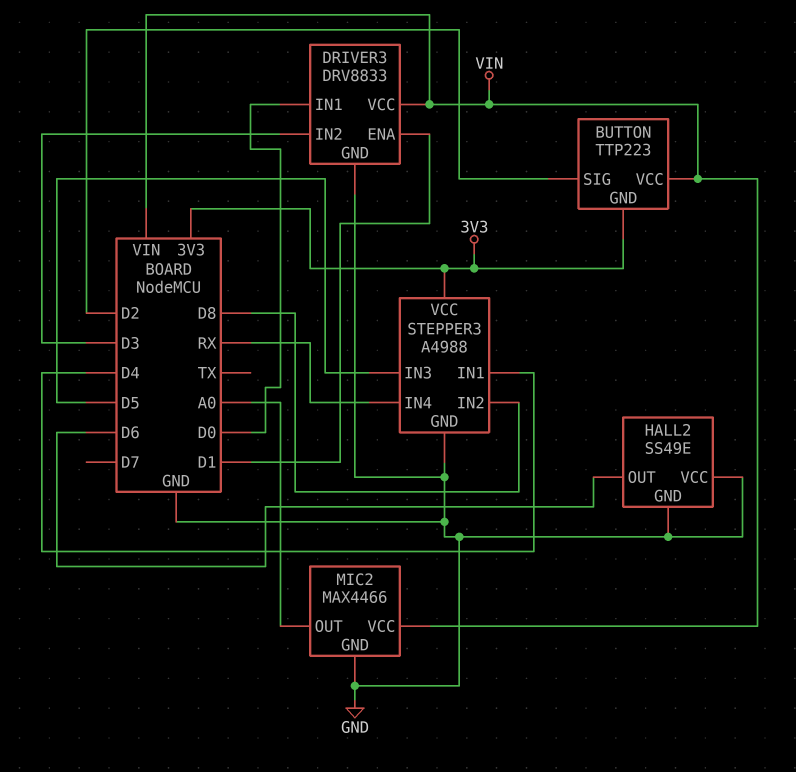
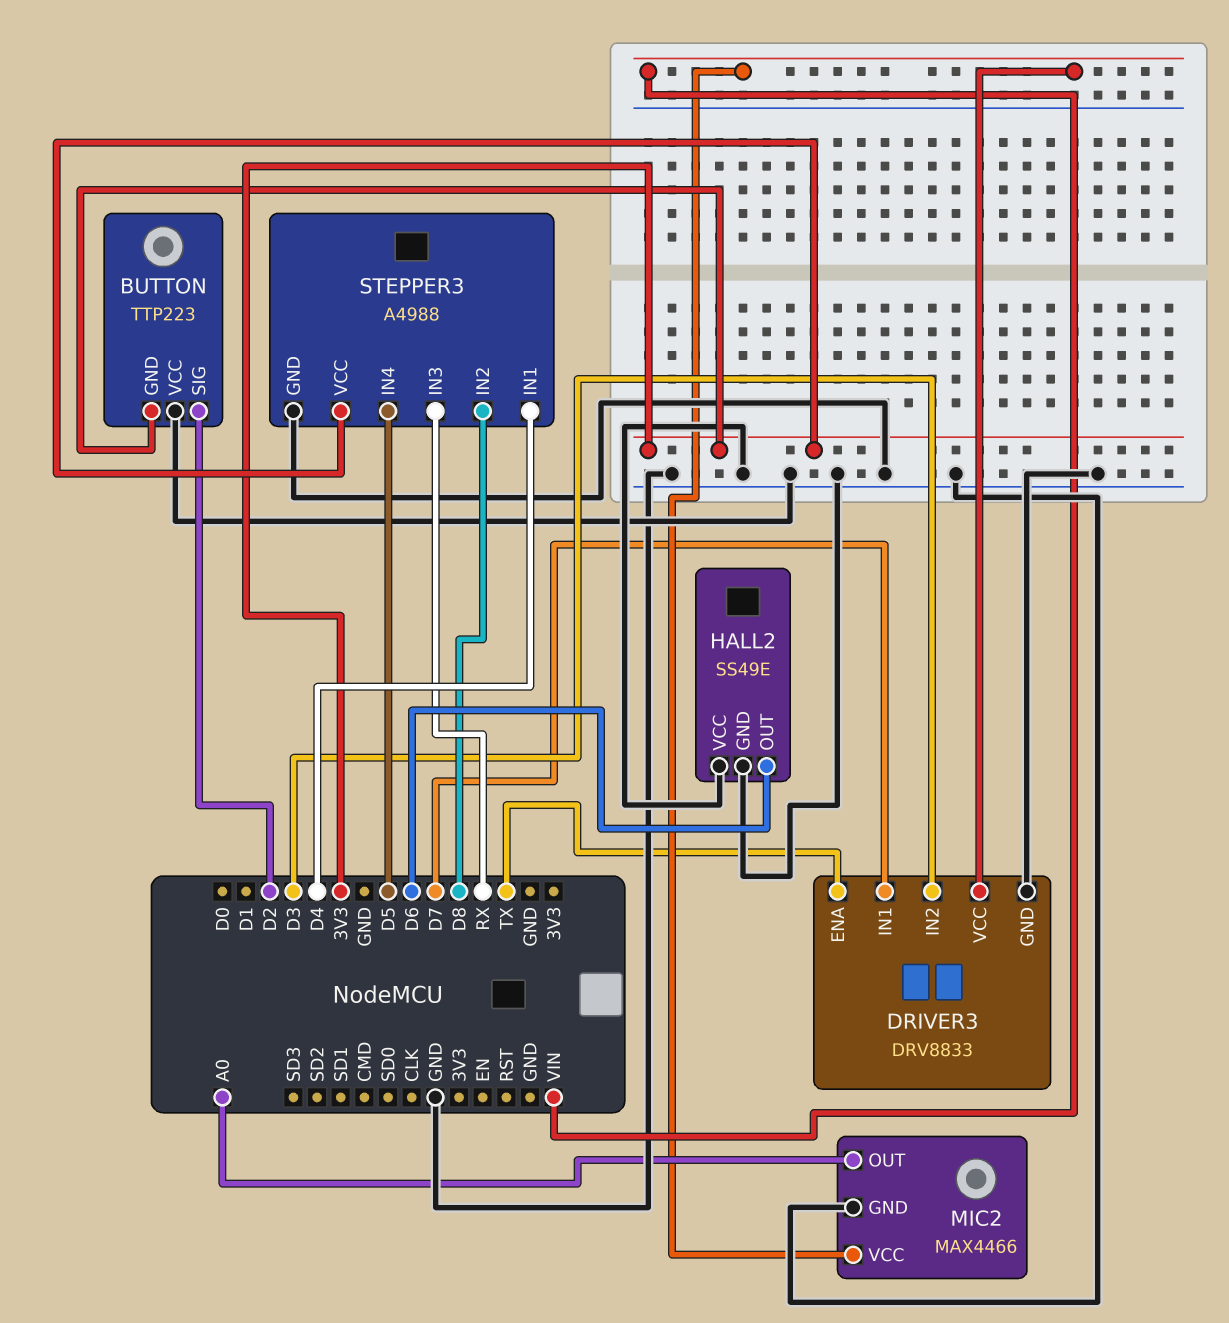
BUTTON pin VCC: VIN -> GND
DRIVER3 pin ENA: D1 -> TX
DRIVER3 pin IN1: D0 -> D7
STEPPER3 pin IN3: D5 -> RX
STEPPER3 pin IN4: RX -> D5

